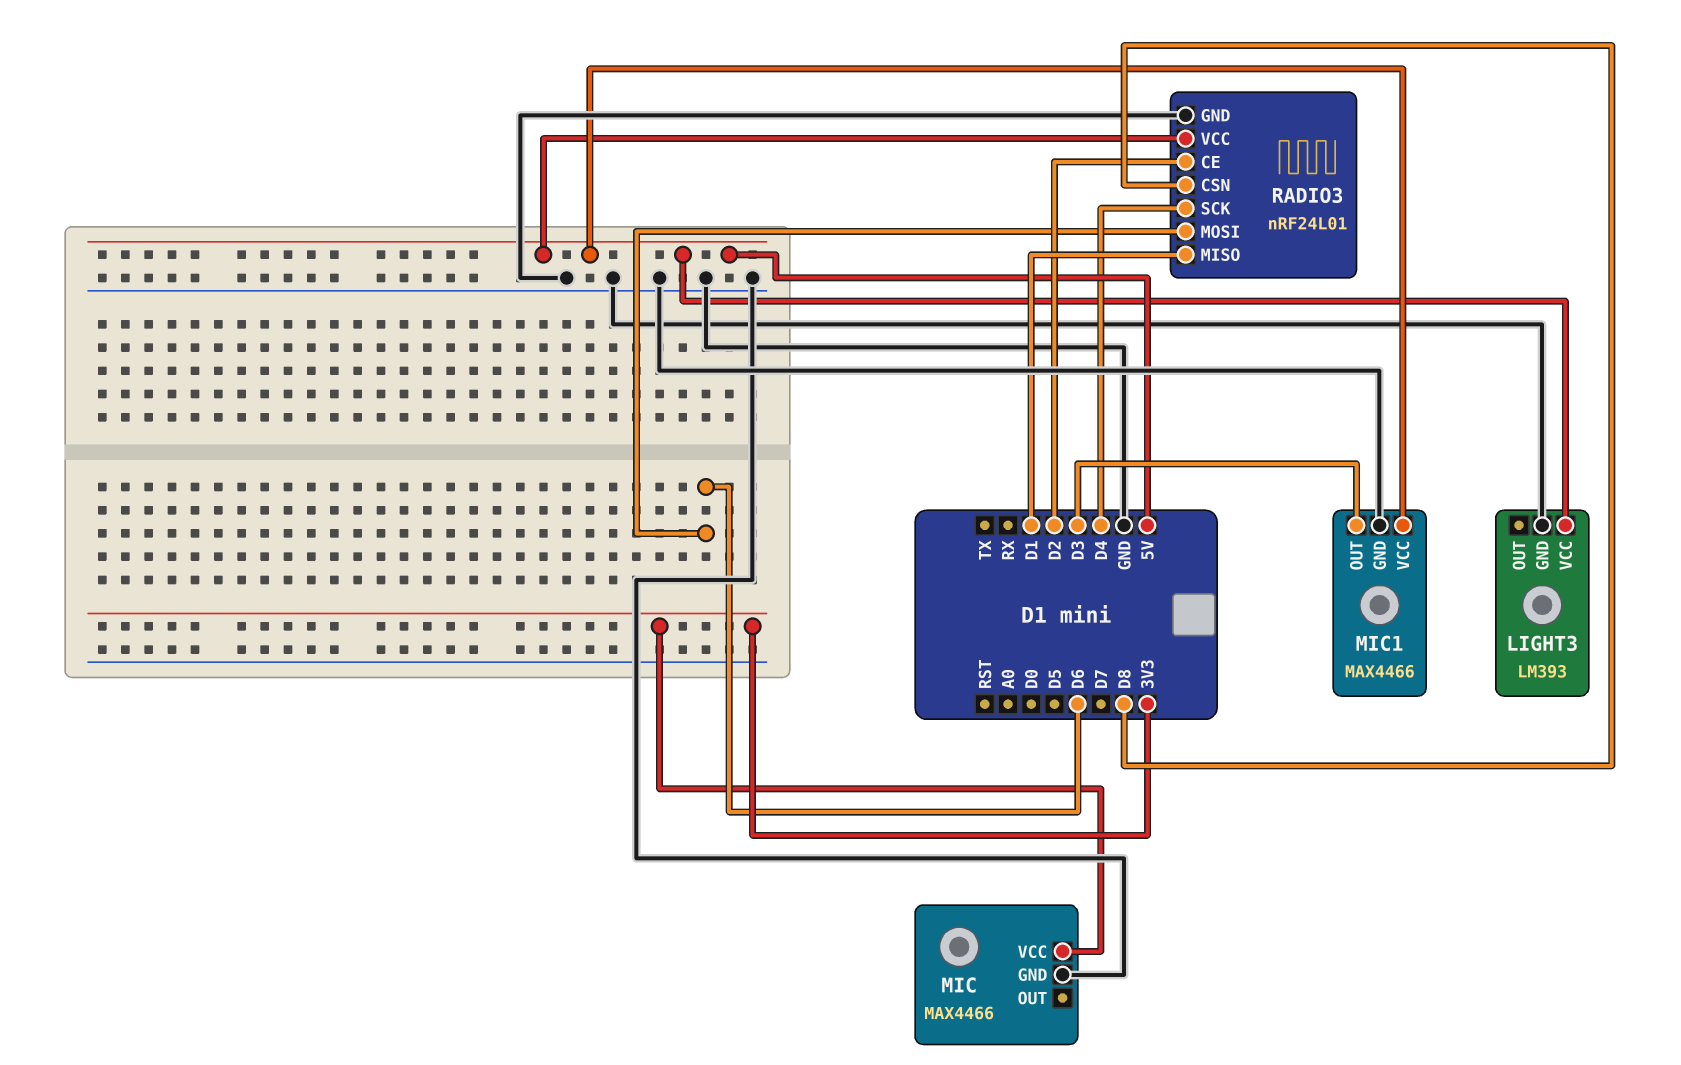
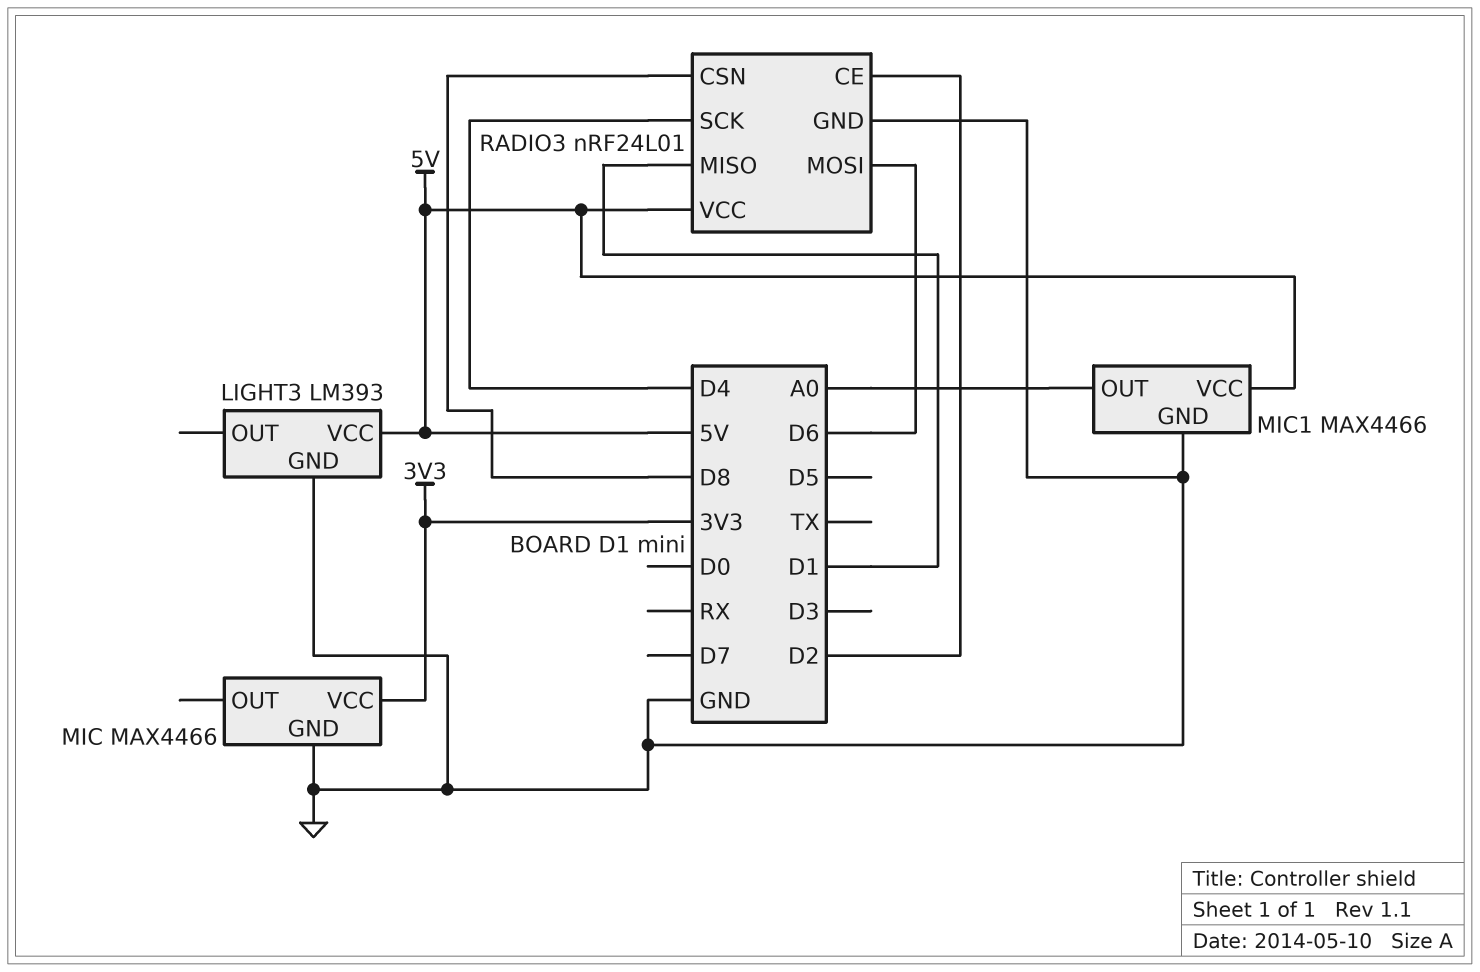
MIC1 pin OUT: D3 -> A0

